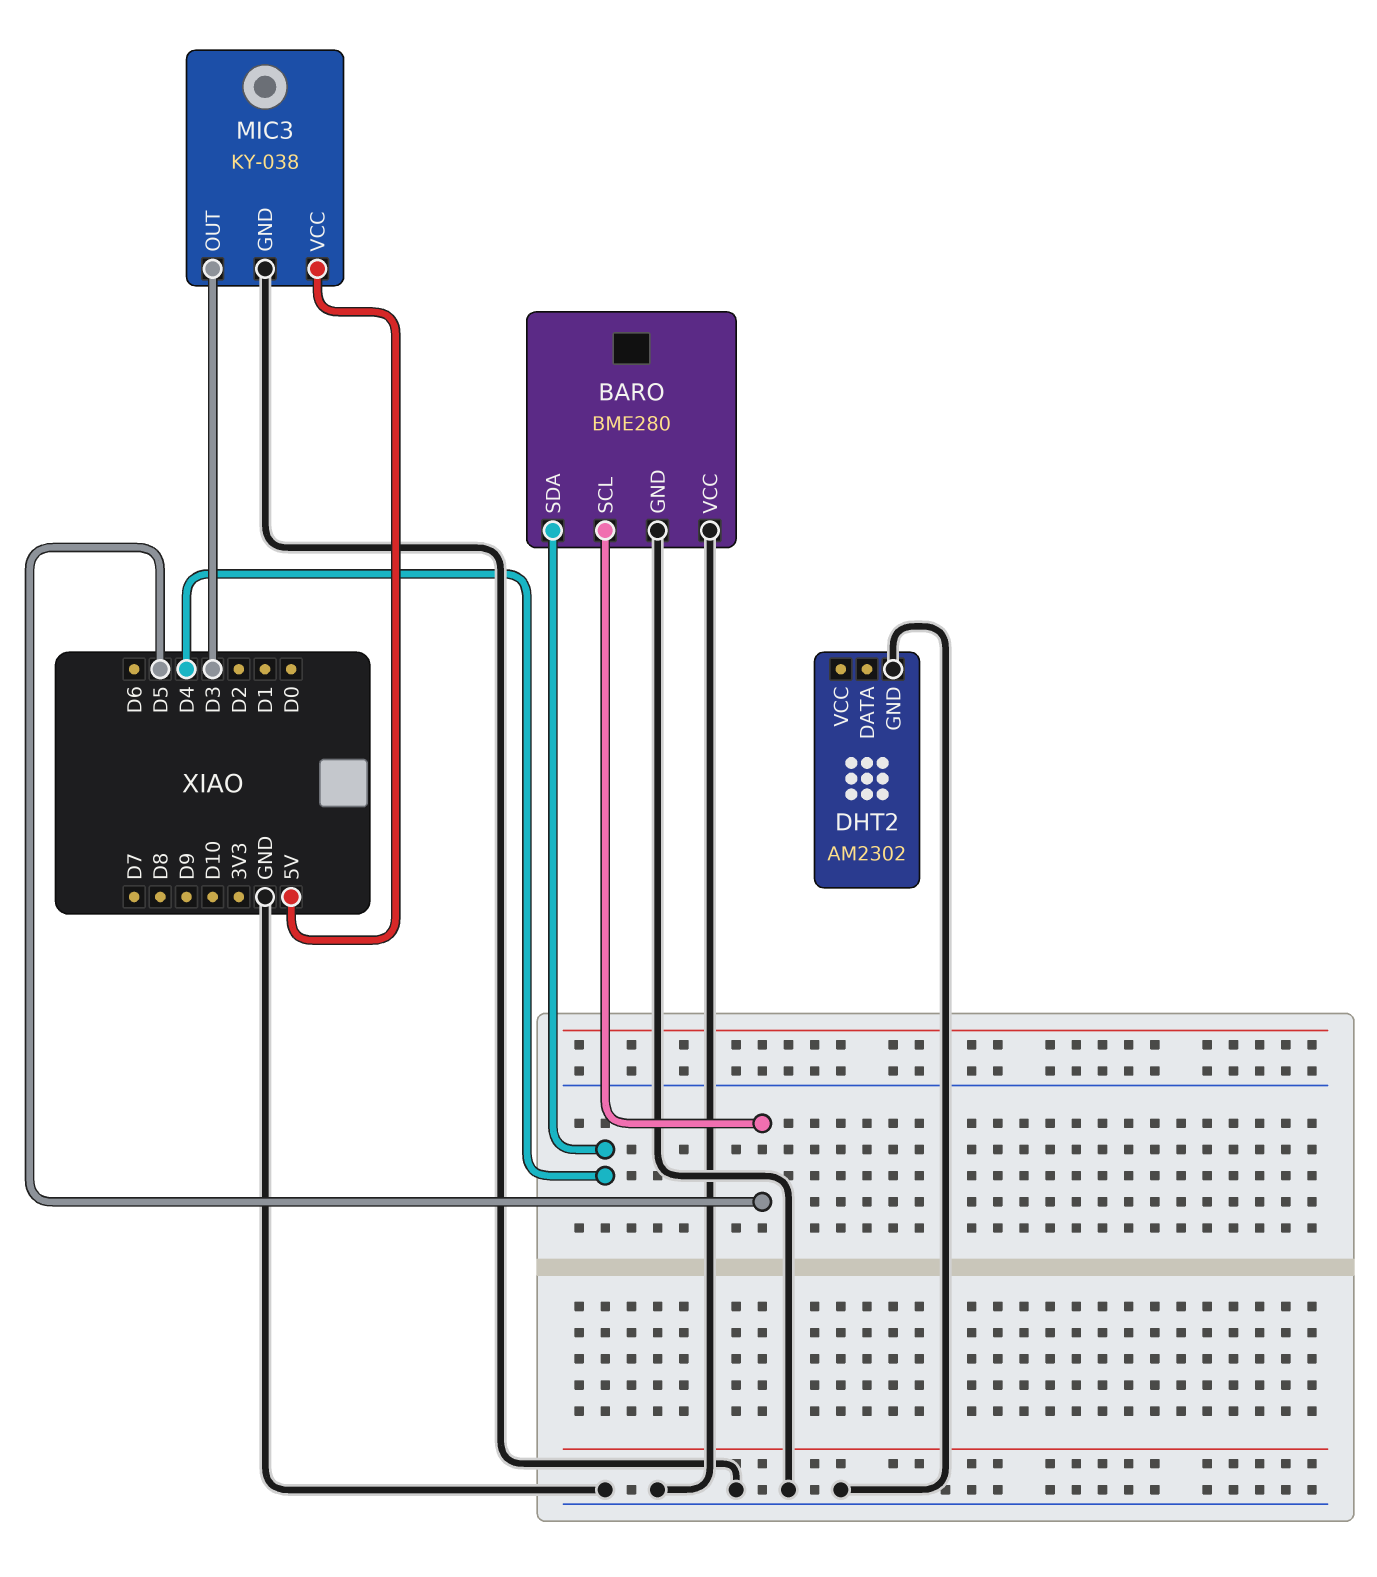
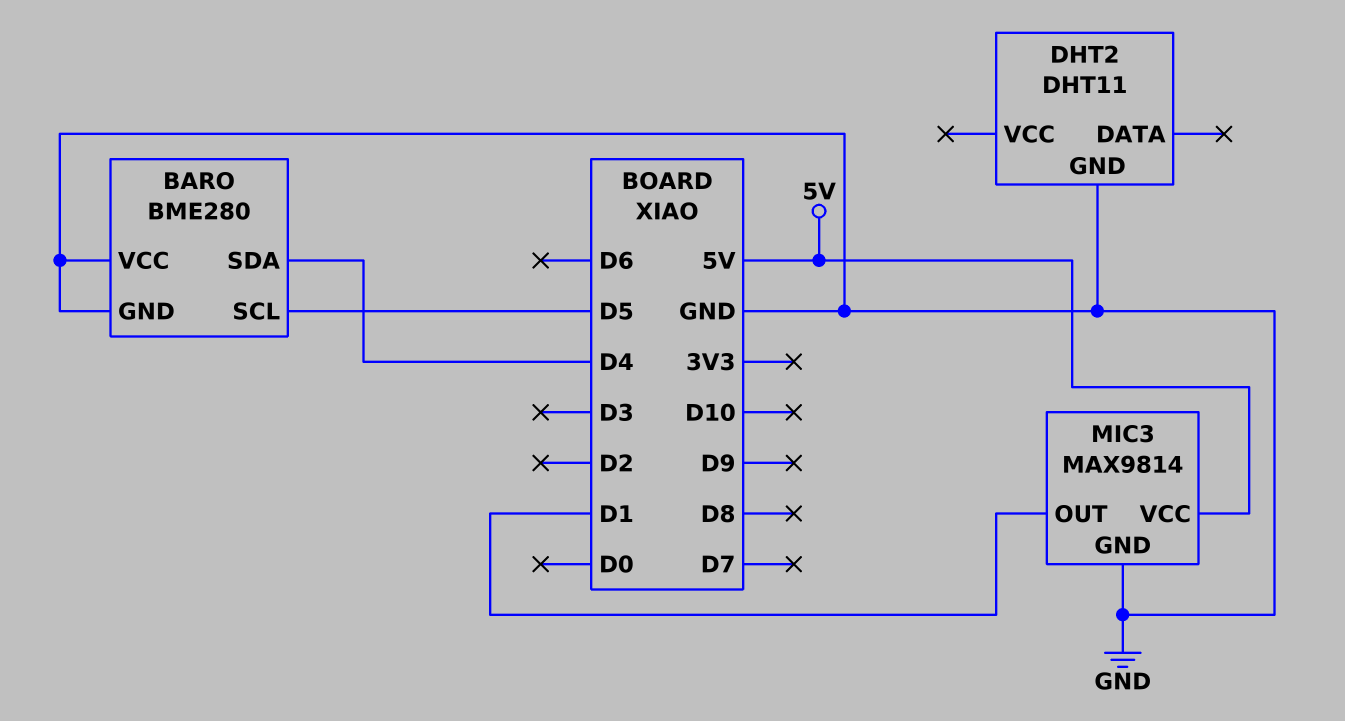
DHT2: AM2302 -> DHT11
MIC3: KY-038 -> MAX9814
MIC3 pin OUT: D3 -> D1

